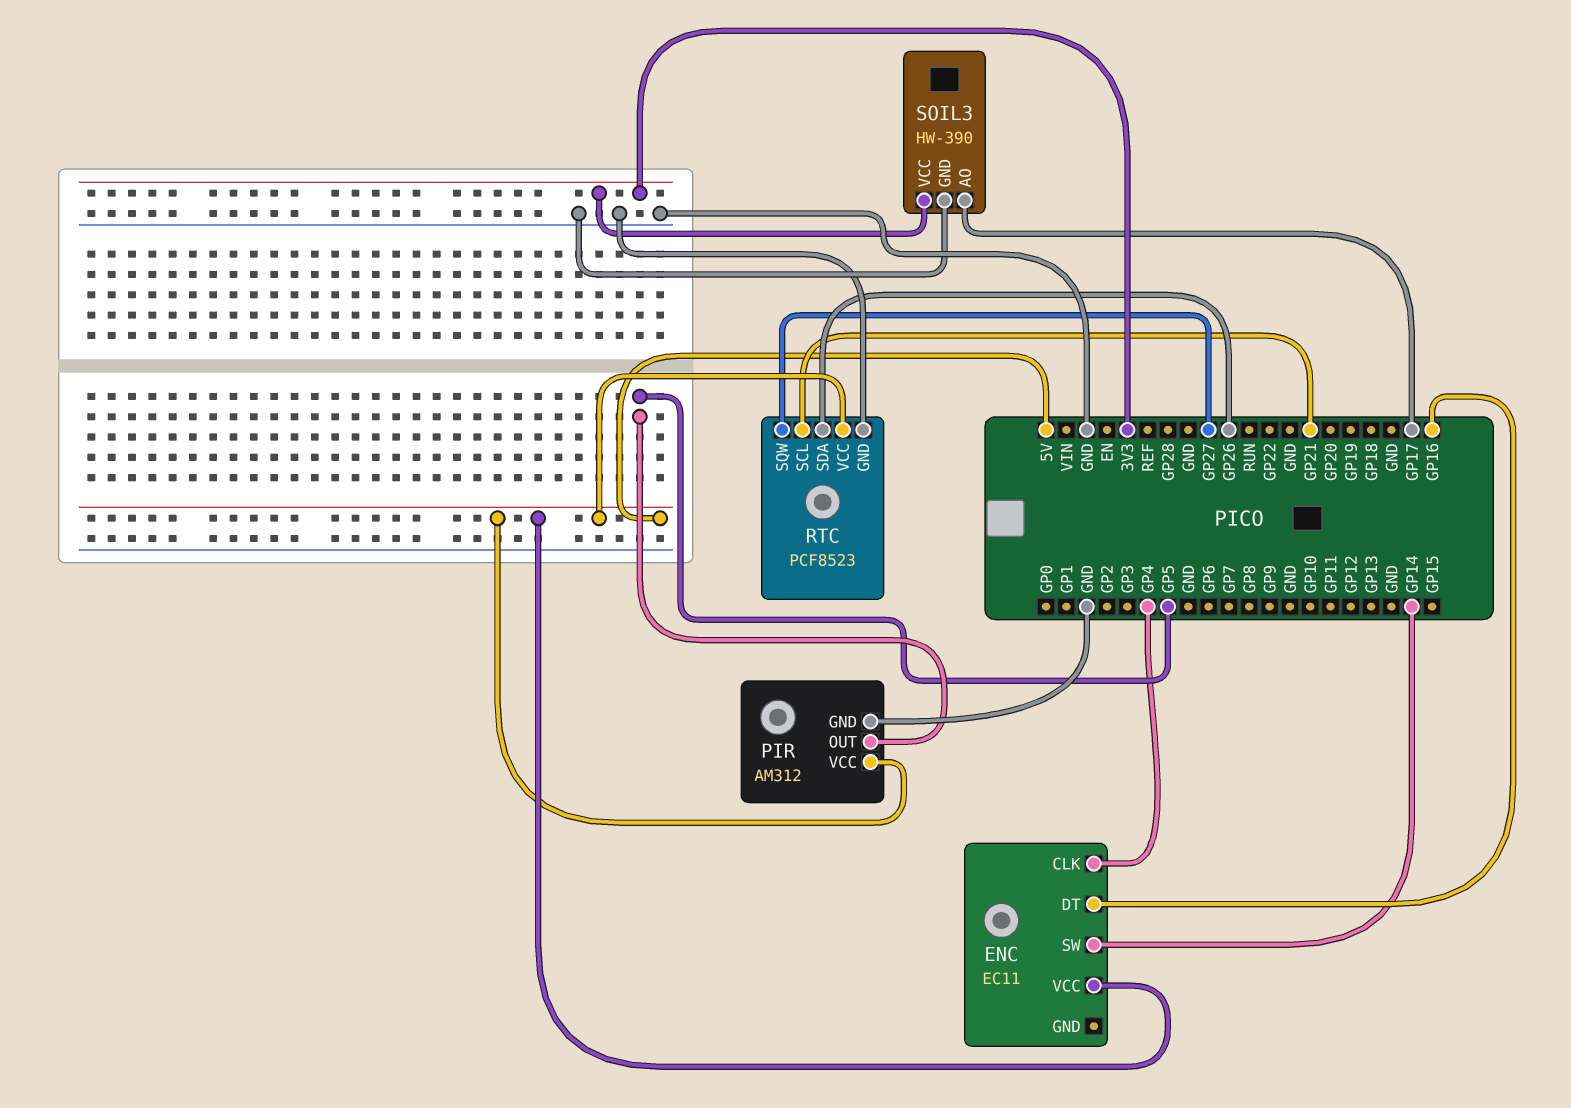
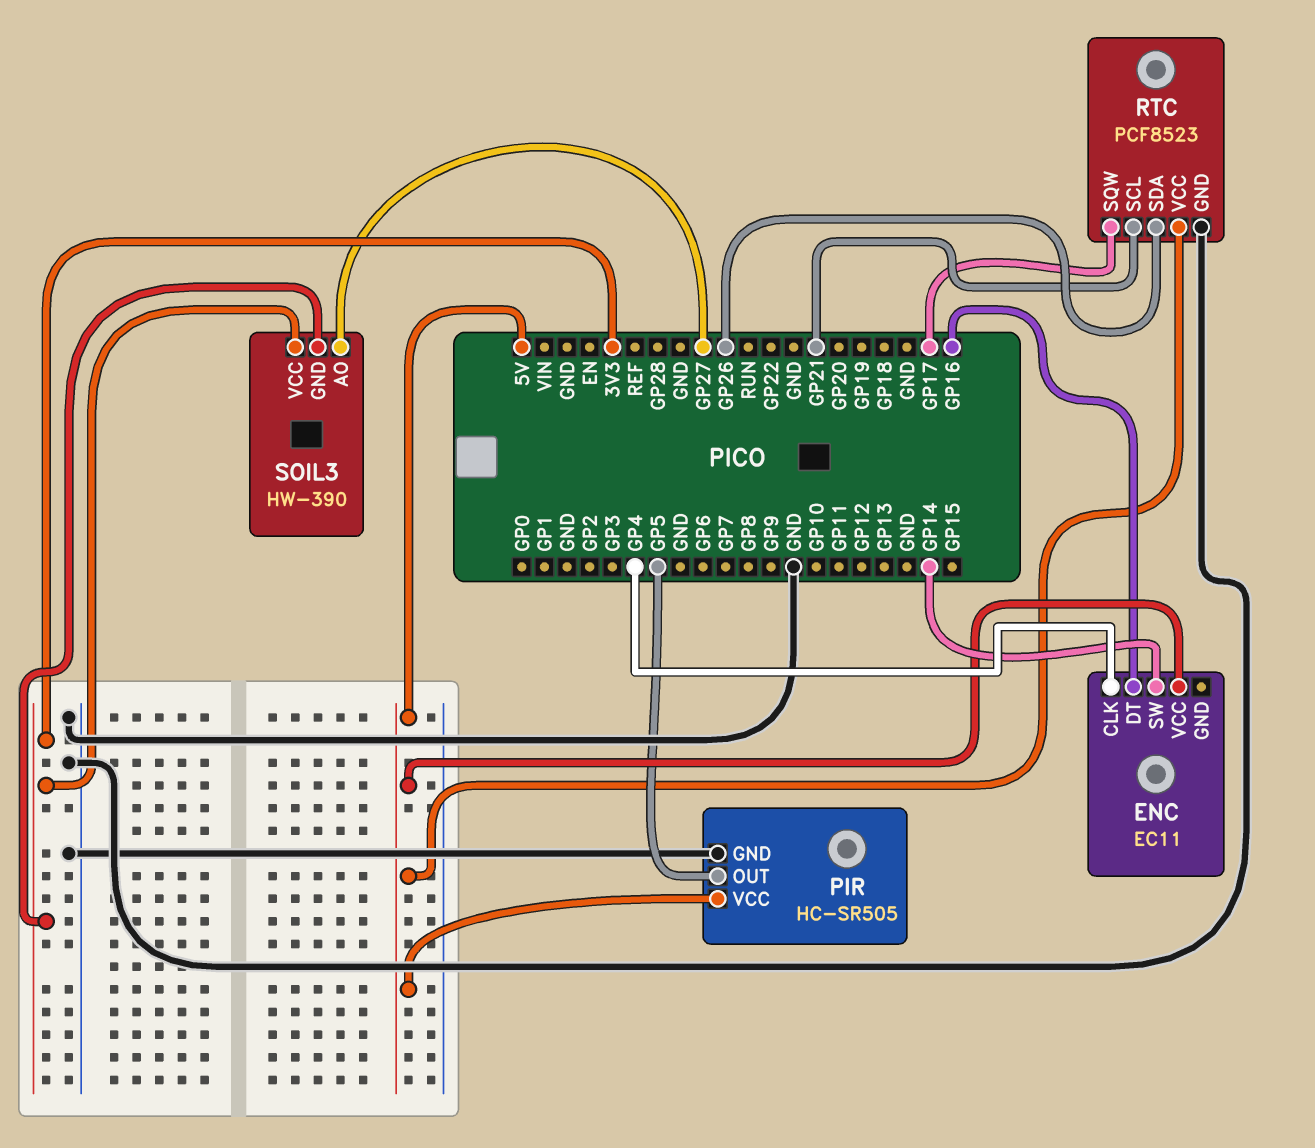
PIR: AM312 -> HC-SR505
RTC pin SQW: GP27 -> GP17
SOIL3 pin AO: GP17 -> GP27
SOIL3 pin GND: GND -> 3V3

